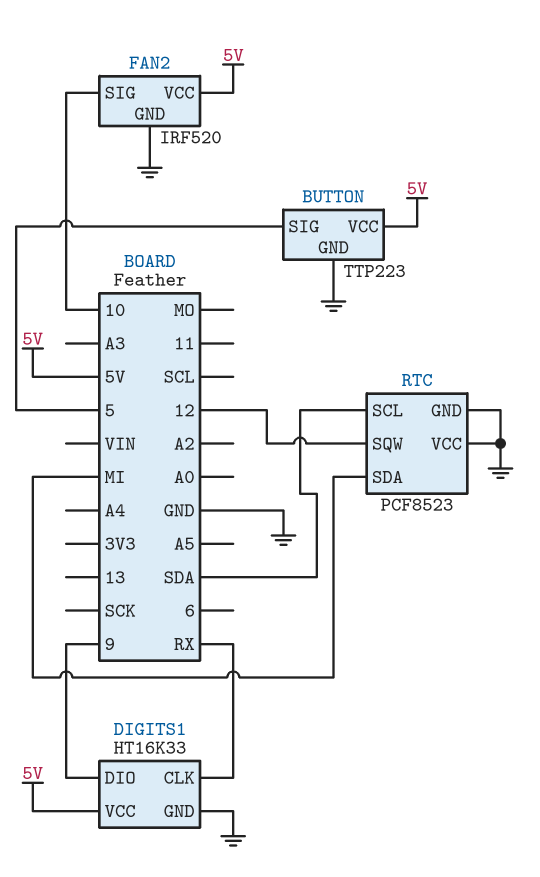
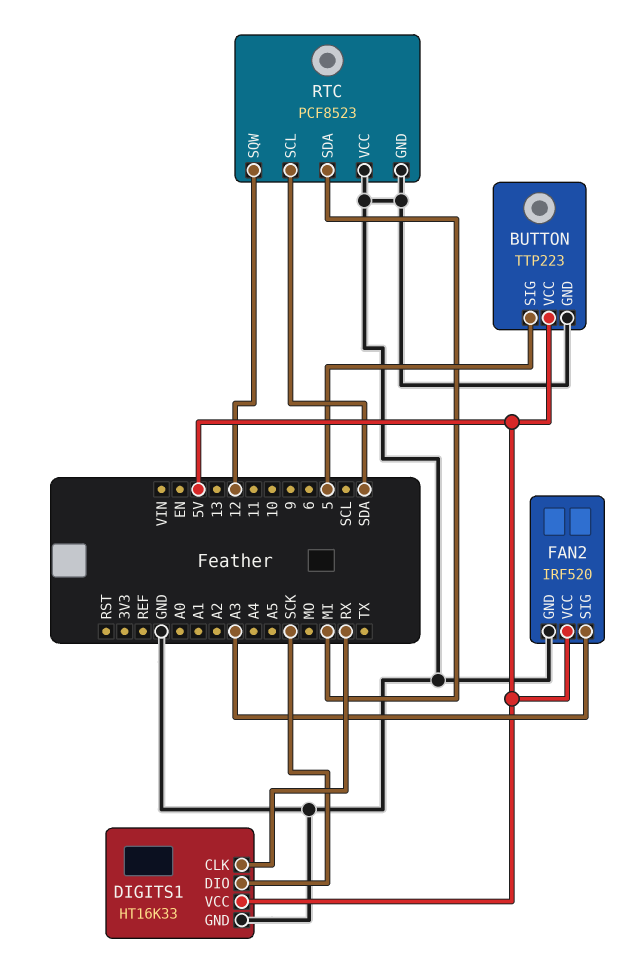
DIGITS1 pin DIO: 9 -> SCK
FAN2 pin SIG: 10 -> A3

